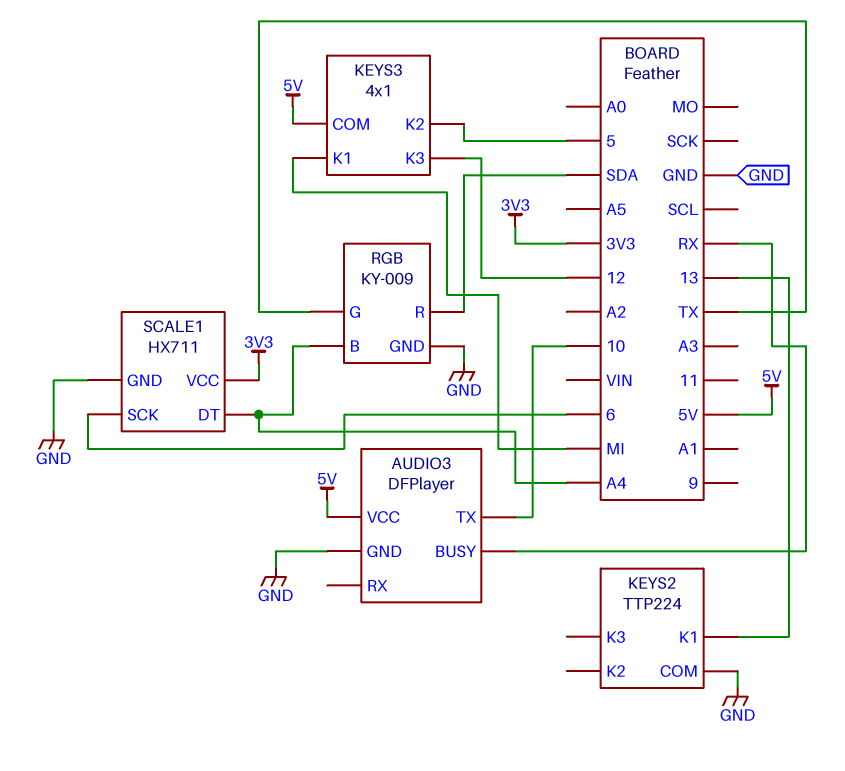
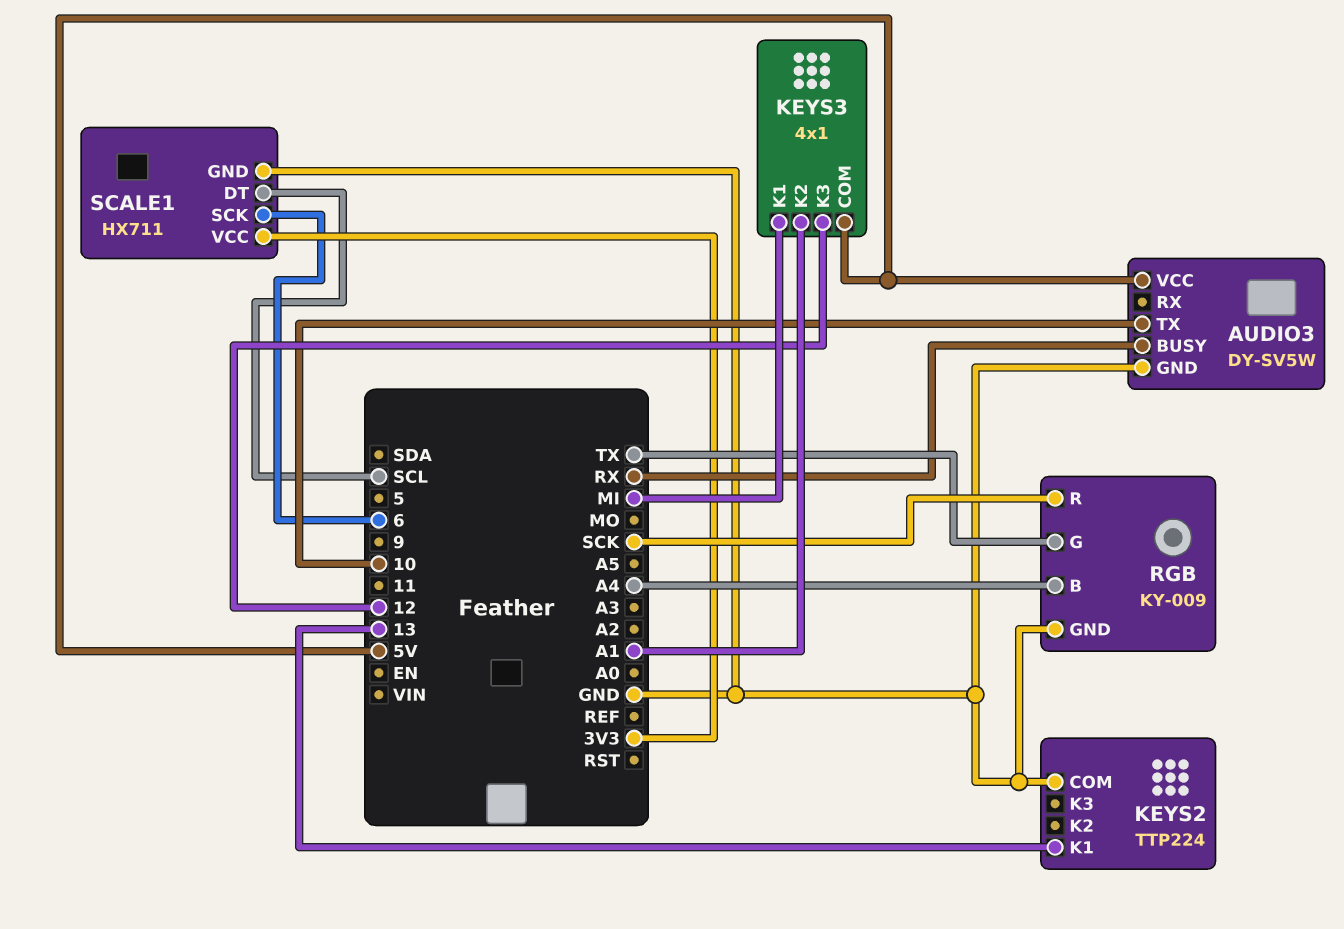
AUDIO3: DFPlayer -> DY-SV5W
KEYS3 pin K2: 5 -> A1
RGB pin R: SDA -> SCK
SCALE1 pin DT: A4 -> SCL

